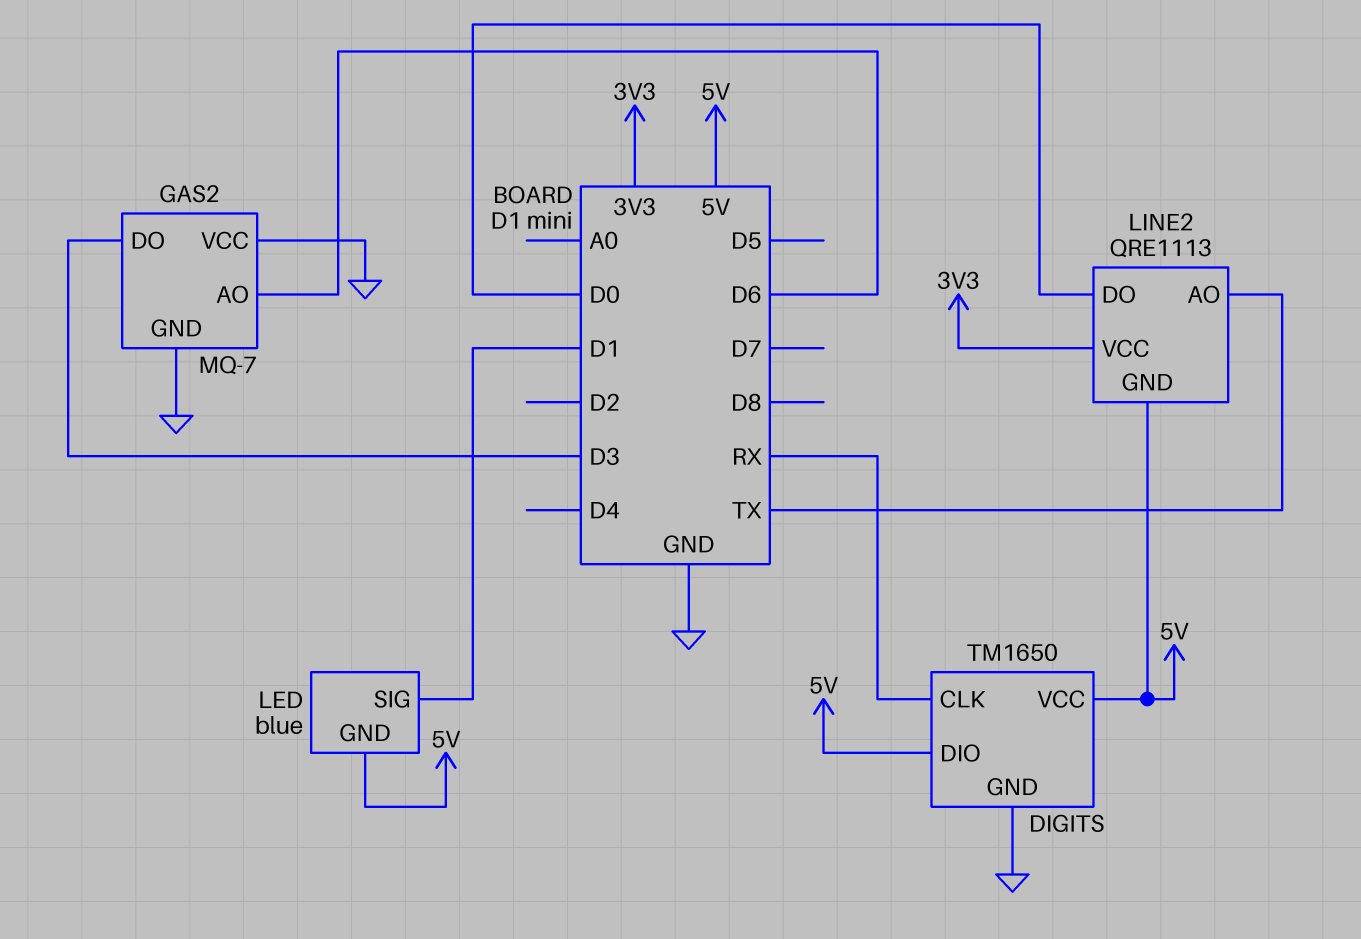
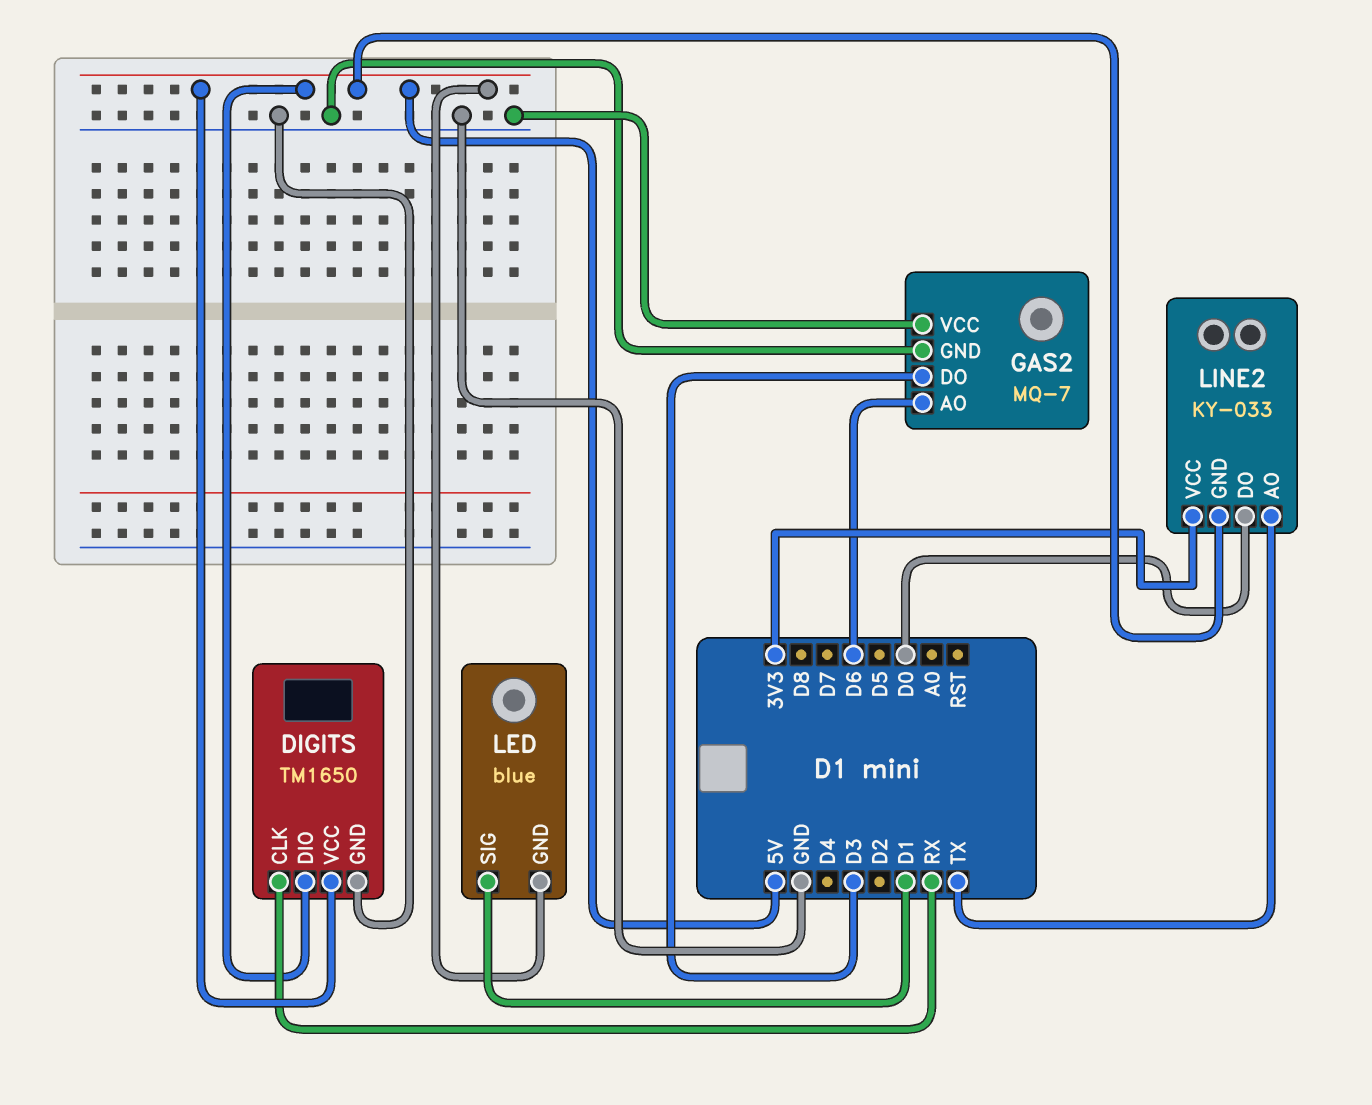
LINE2: QRE1113 -> KY-033

